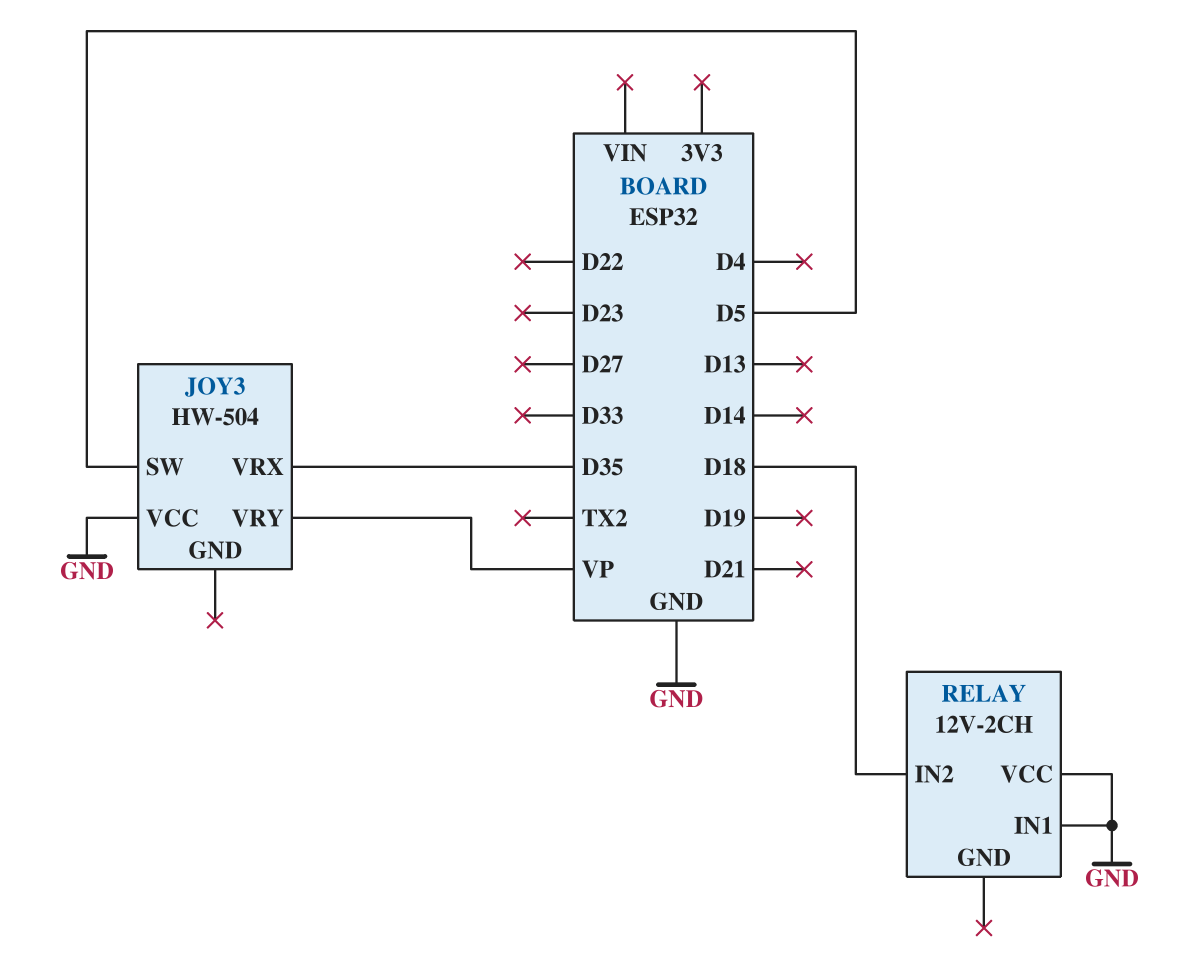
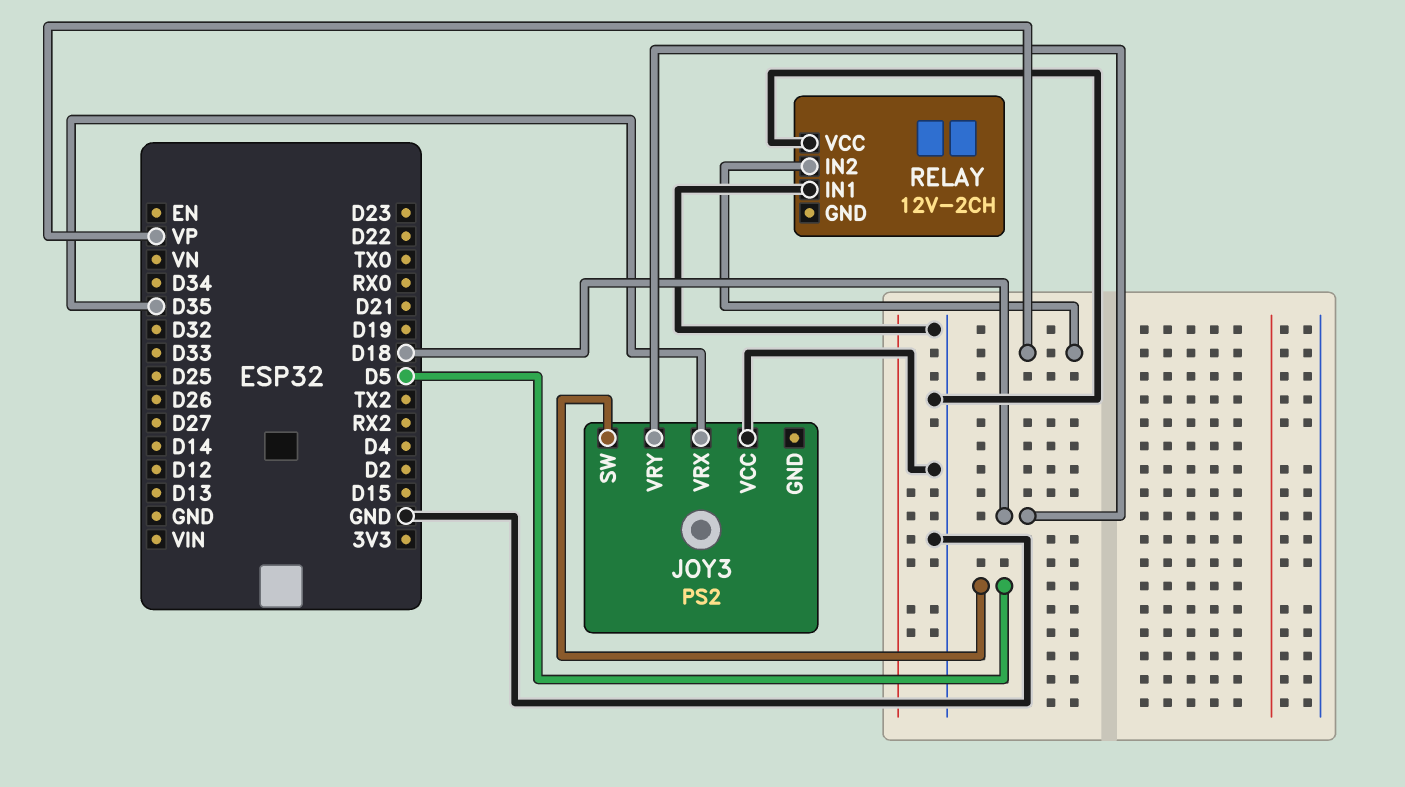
JOY3: HW-504 -> PS2
JOY3 pin VRY: VP -> D18
RELAY pin IN2: D18 -> VP

